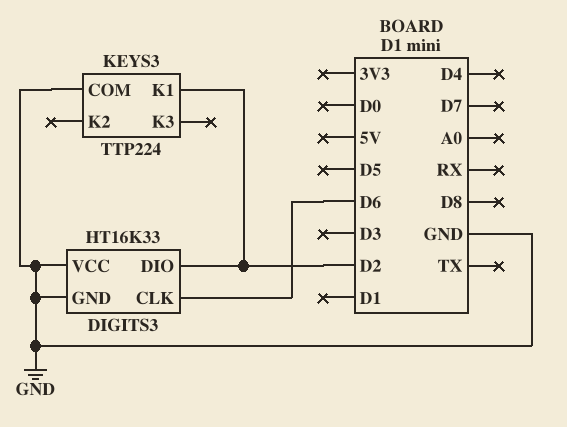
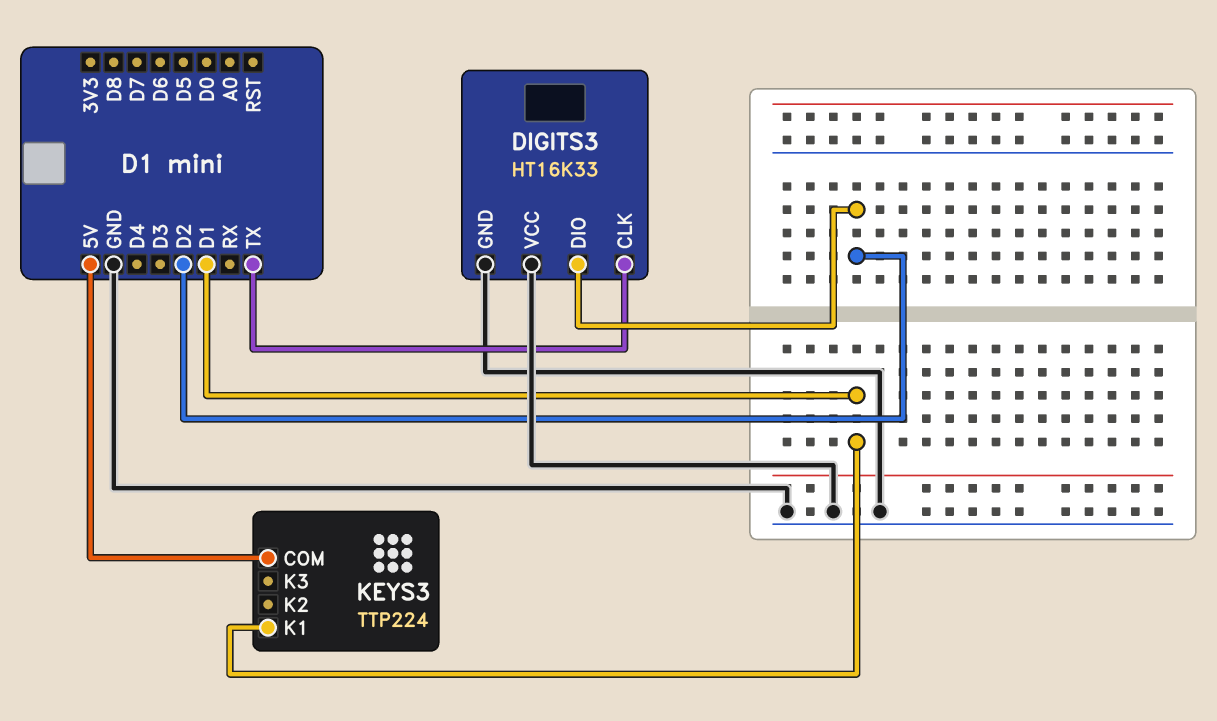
DIGITS3 pin CLK: D6 -> TX
KEYS3 pin COM: GND -> 5V
KEYS3 pin K1: D2 -> D1

